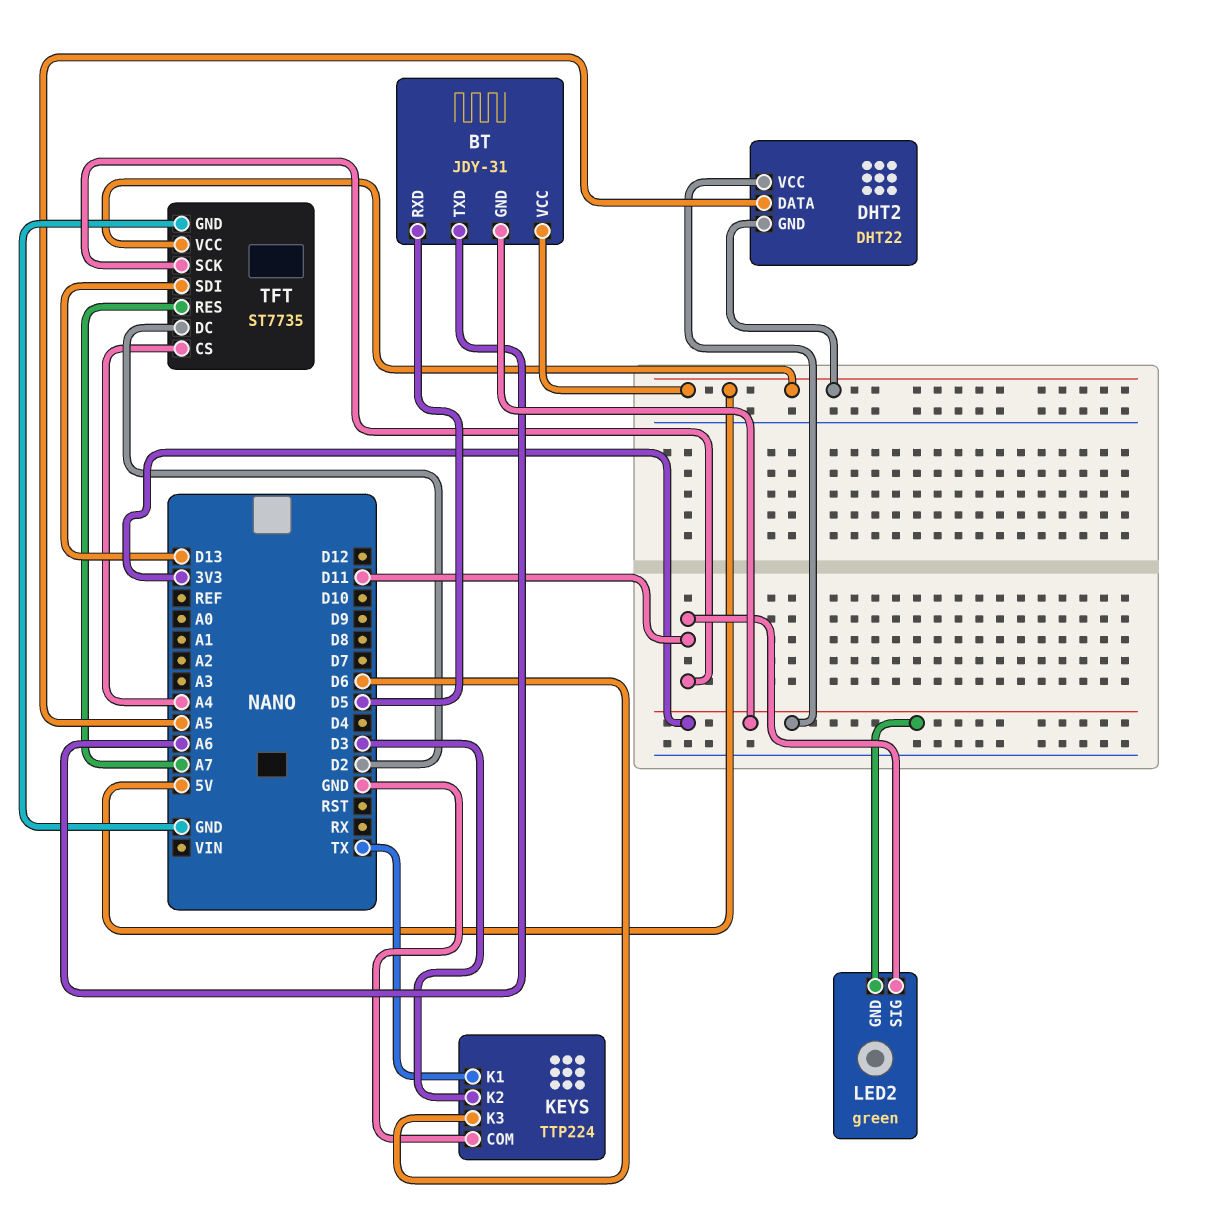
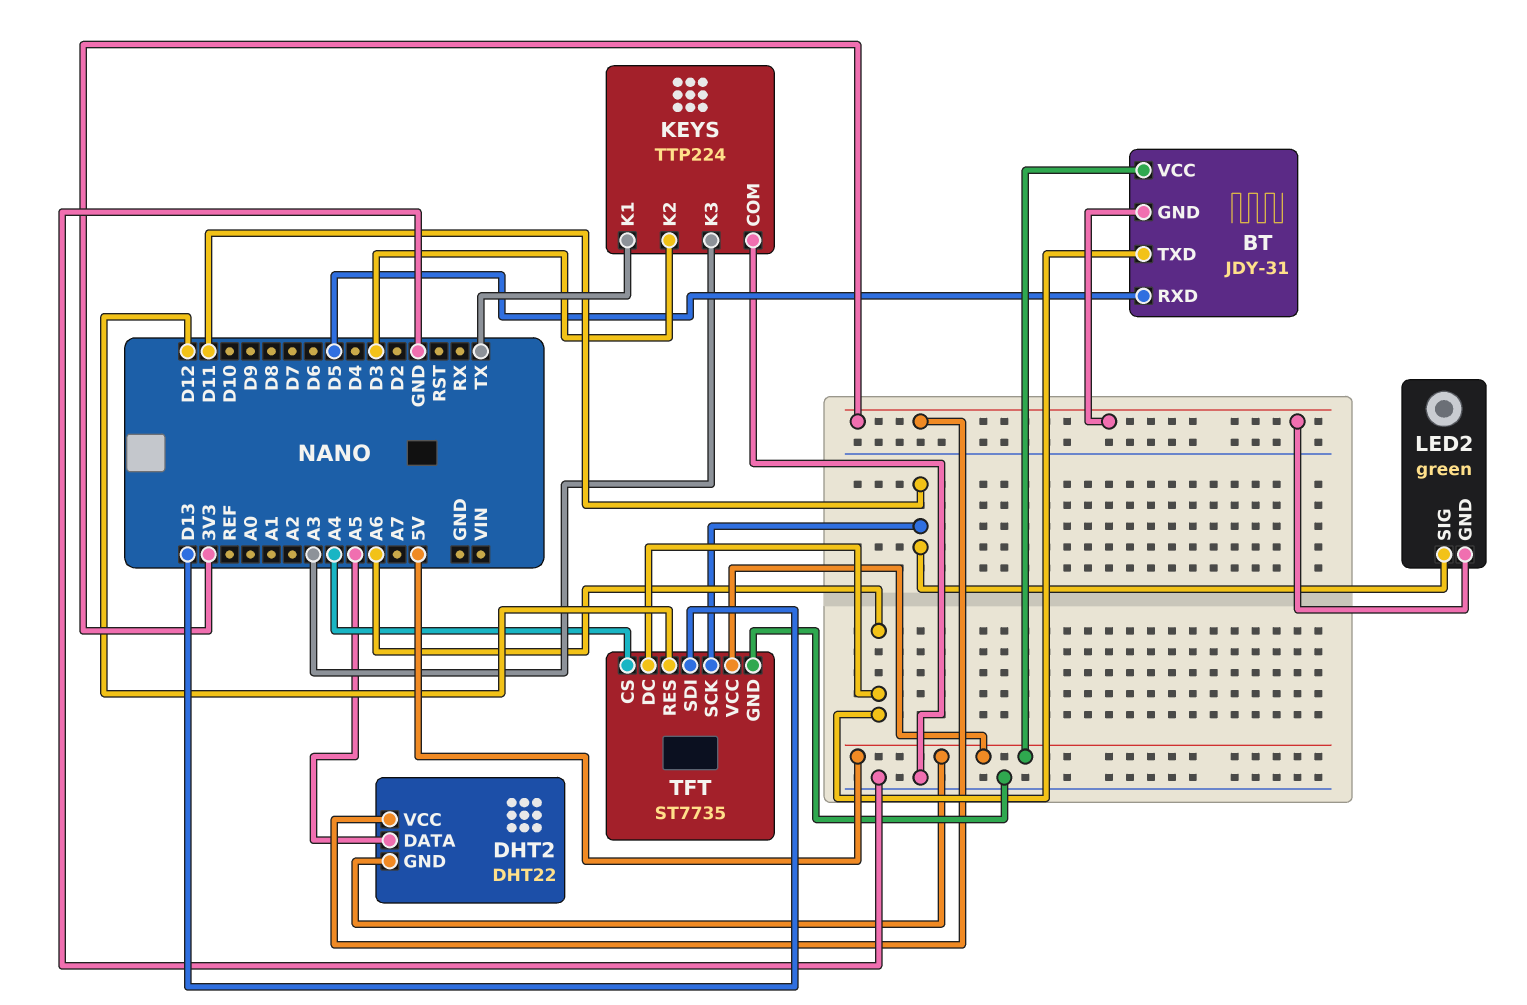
KEYS pin K3: D6 -> A3
TFT pin DC: D2 -> A6
TFT pin RES: A7 -> D12

